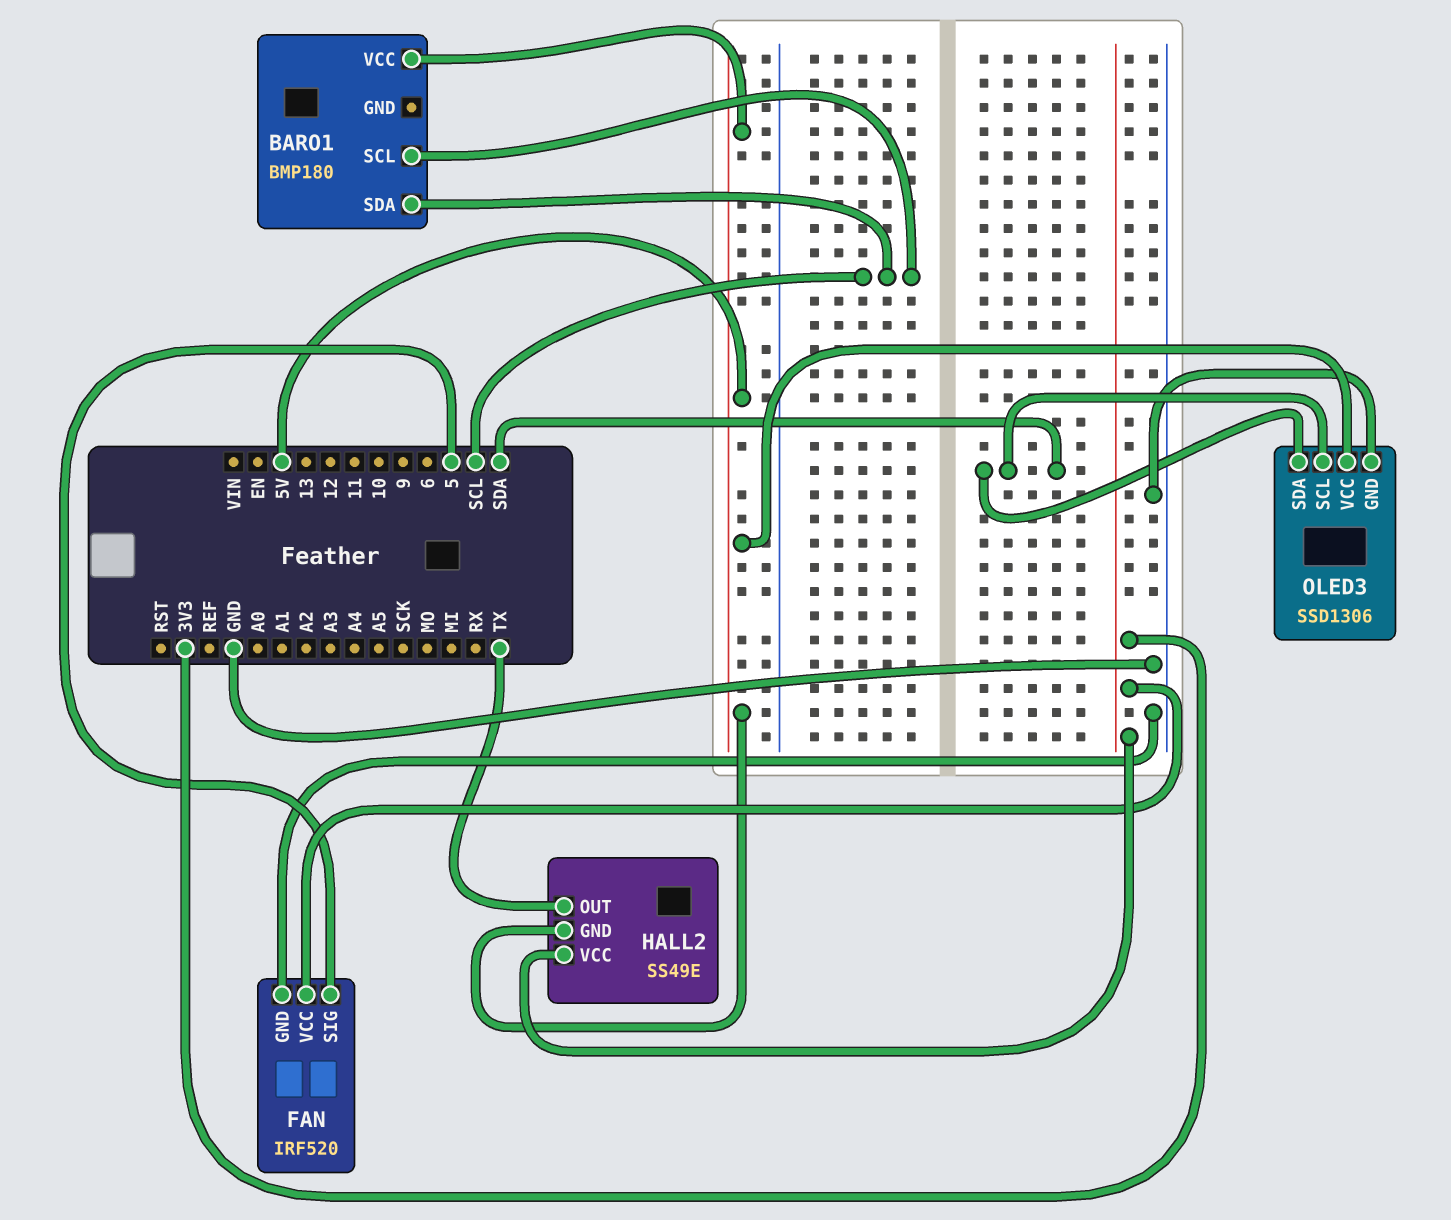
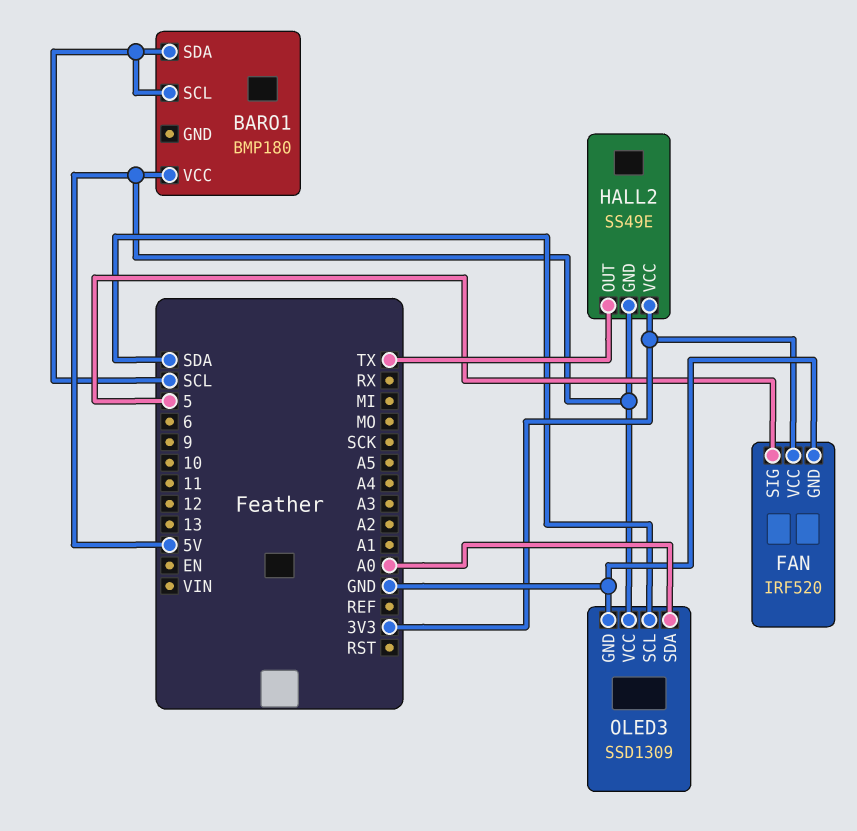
OLED3: SSD1306 -> SSD1309
OLED3 pin SDA: SDA -> A0

